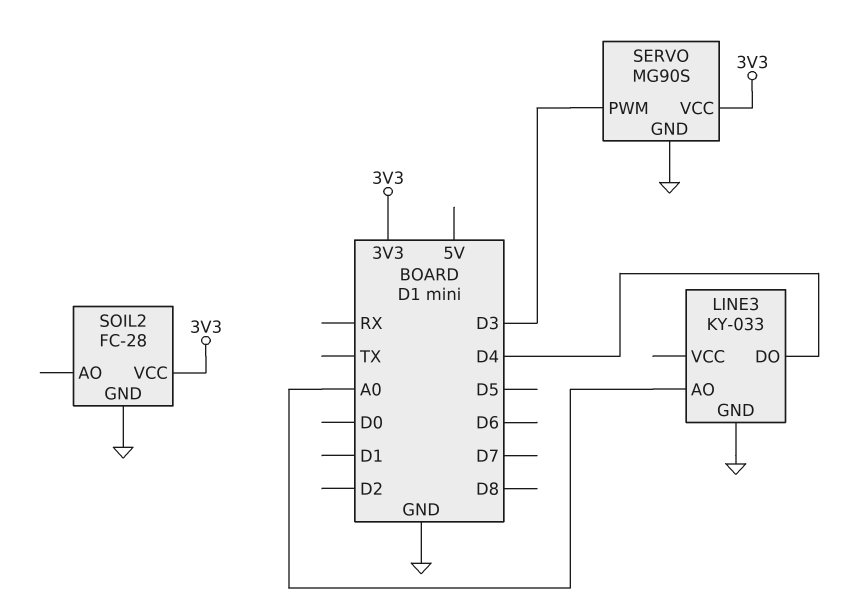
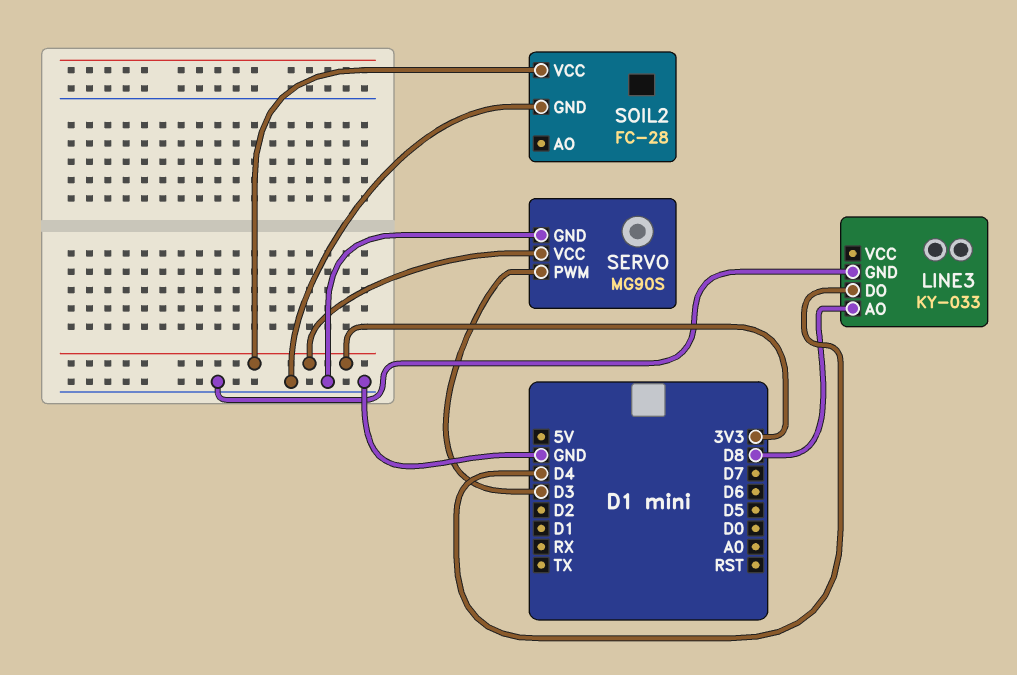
LINE3 pin AO: A0 -> D8

